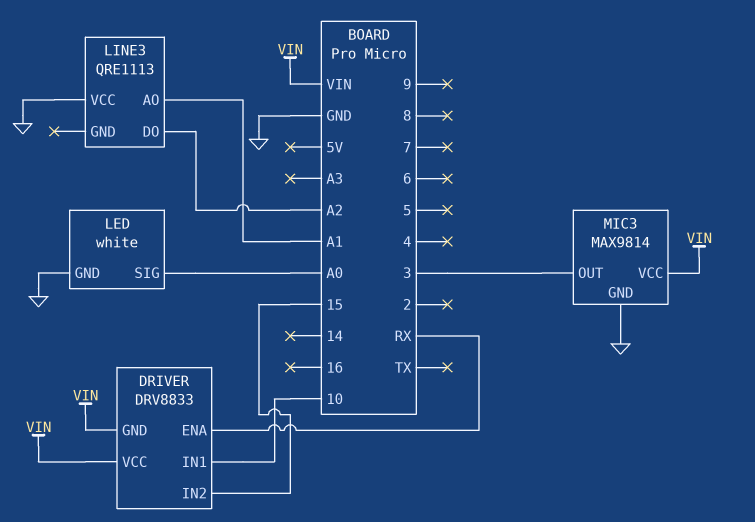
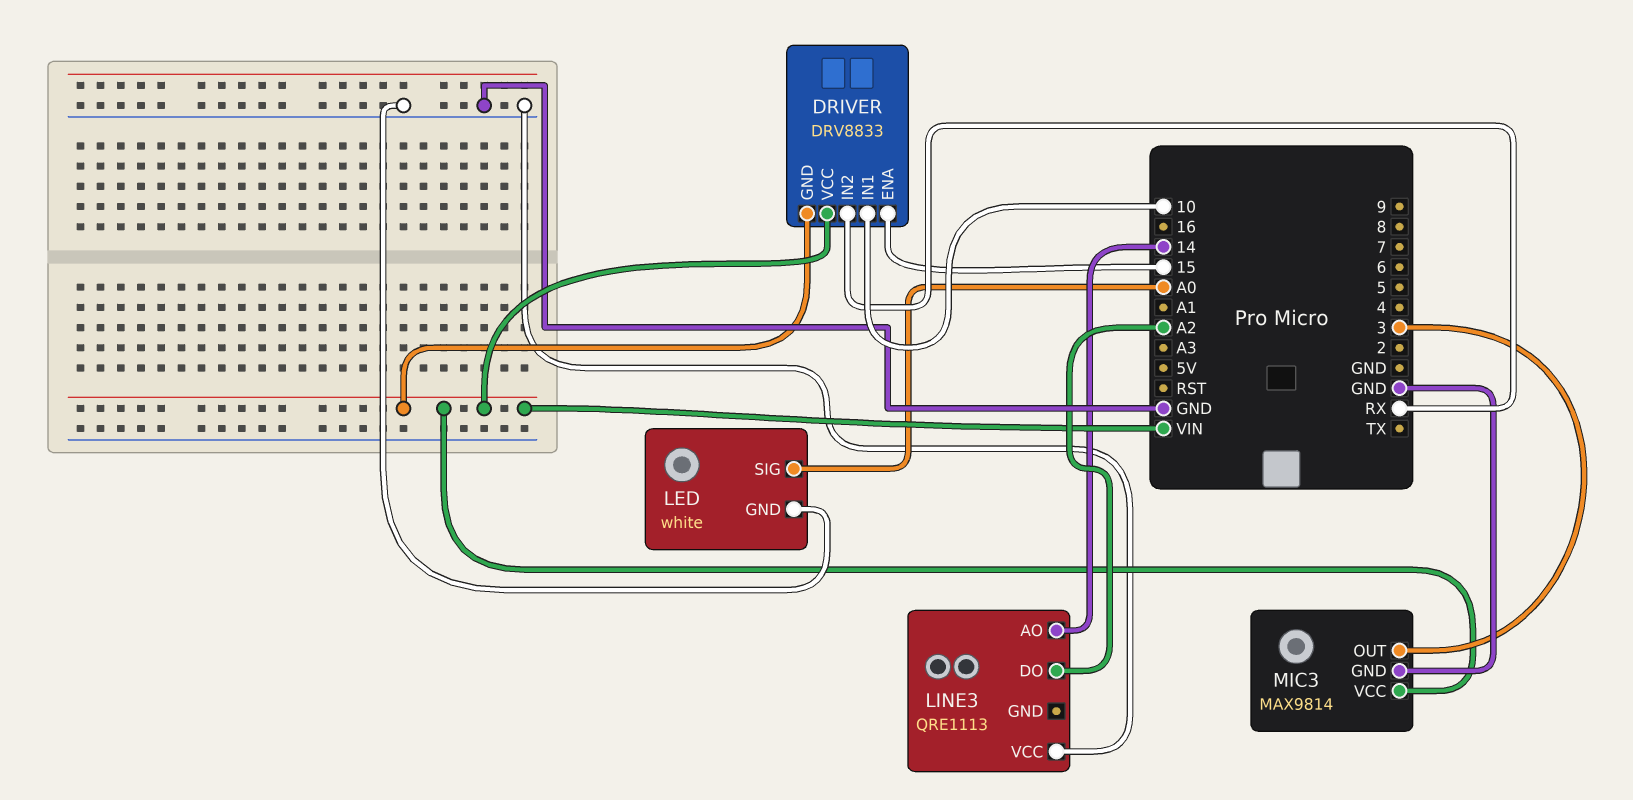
DRIVER pin ENA: RX -> 15
DRIVER pin IN2: 15 -> RX
LINE3 pin AO: A1 -> 14

